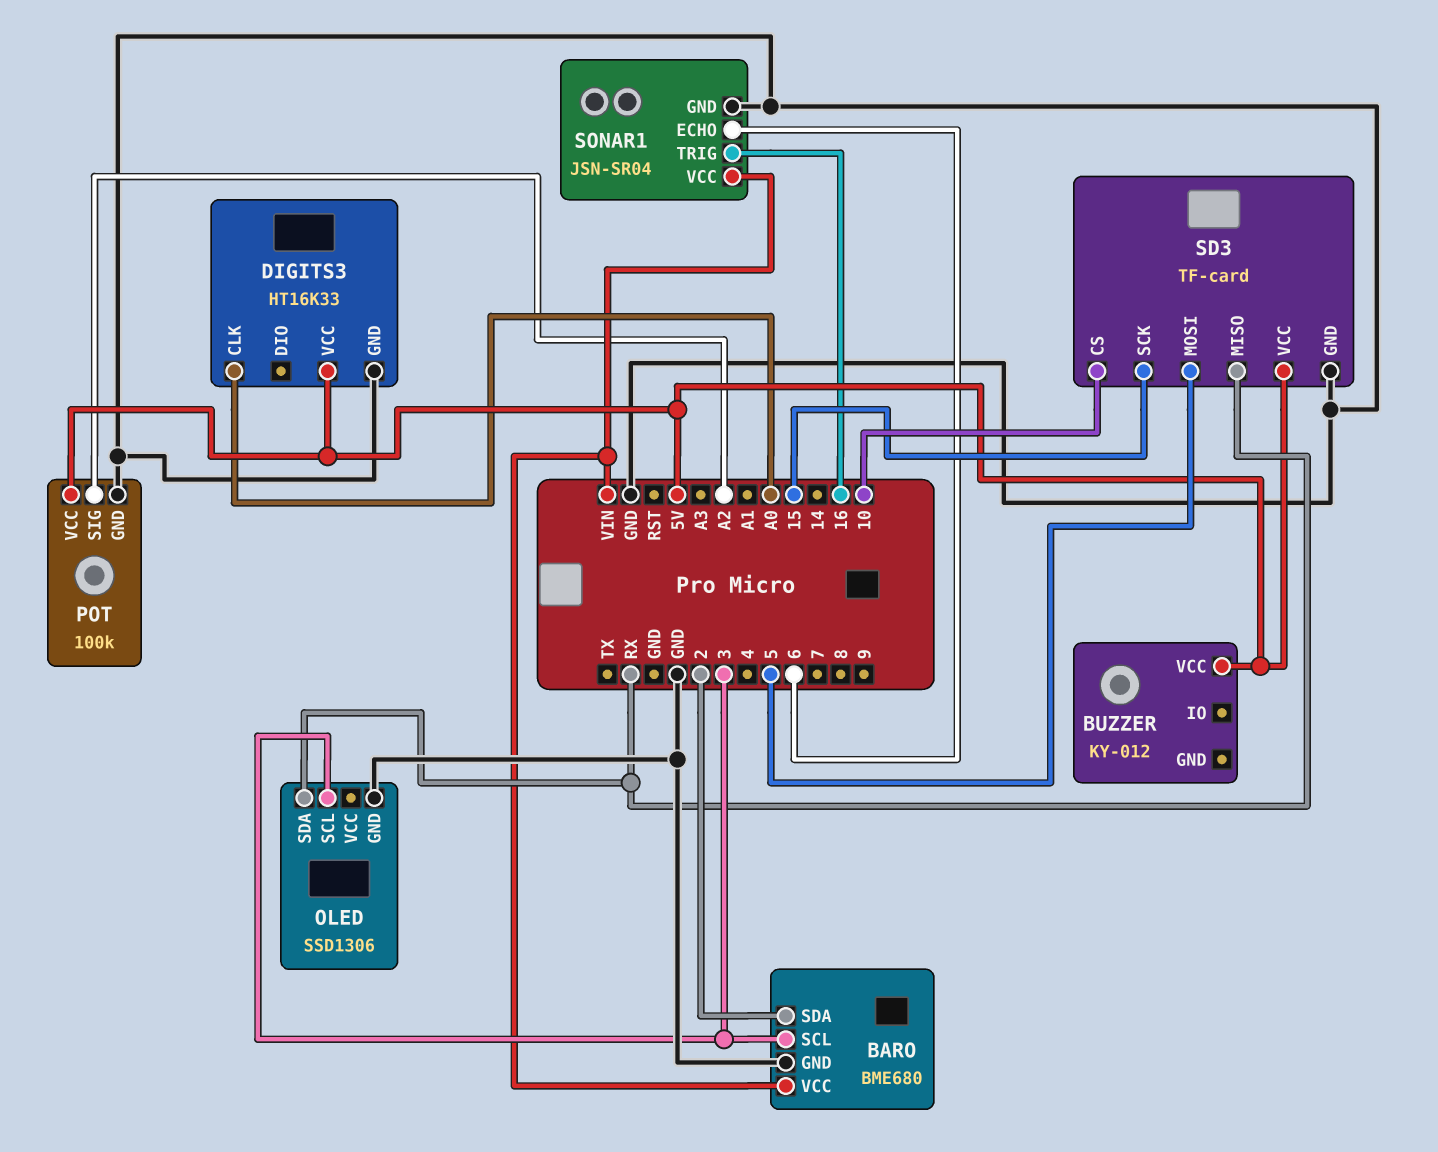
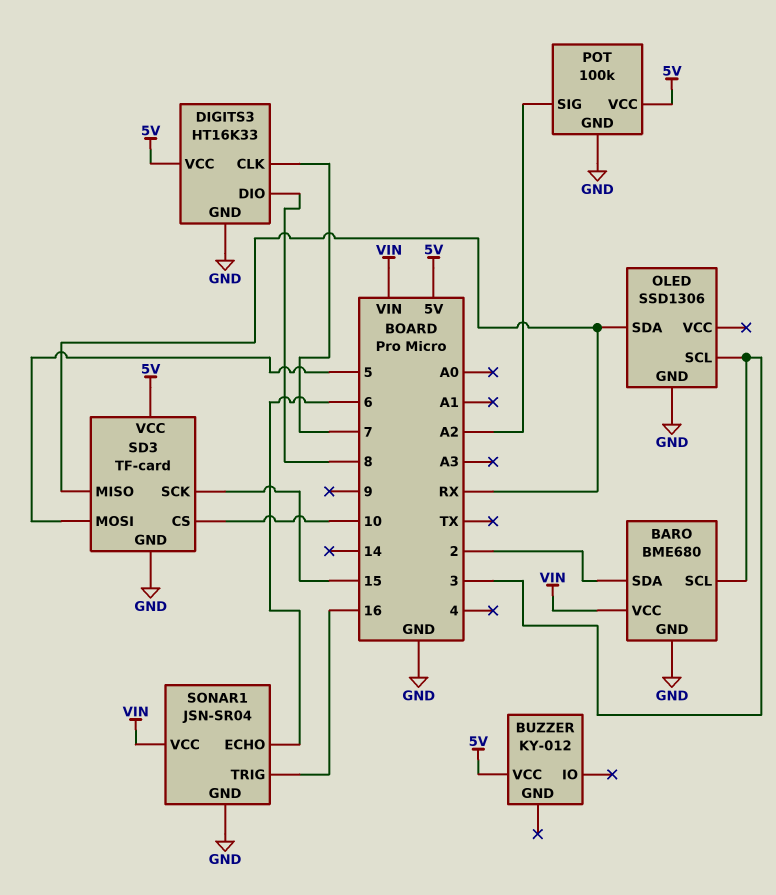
DIGITS3 pin CLK: A0 -> 7
DIGITS3 pin DIO: none -> 8

